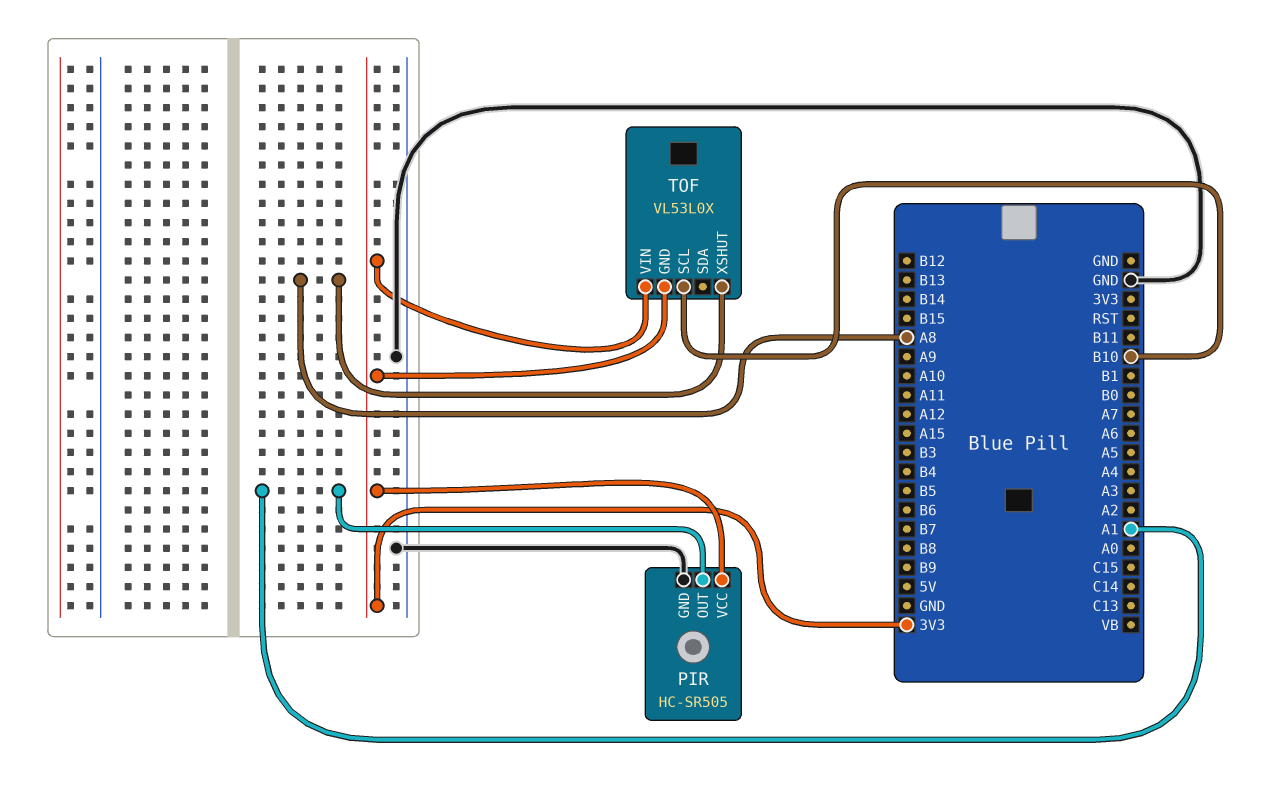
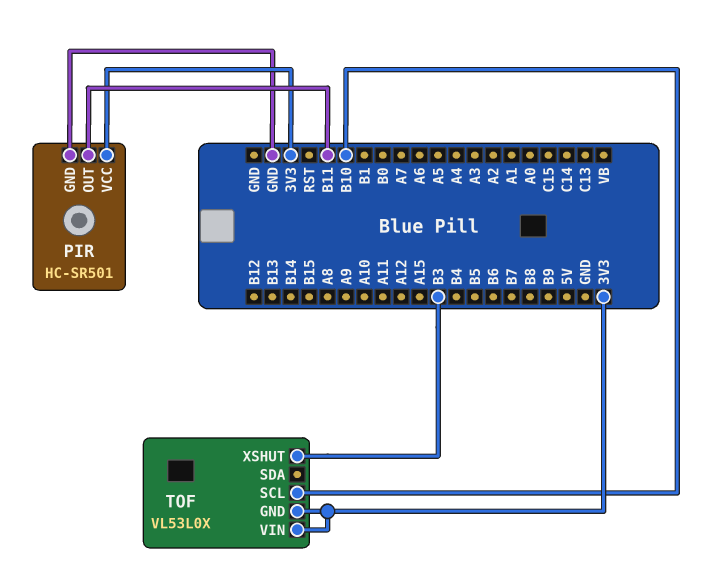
PIR: HC-SR505 -> HC-SR501
PIR pin OUT: A1 -> B11
TOF pin XSHUT: A8 -> B3

